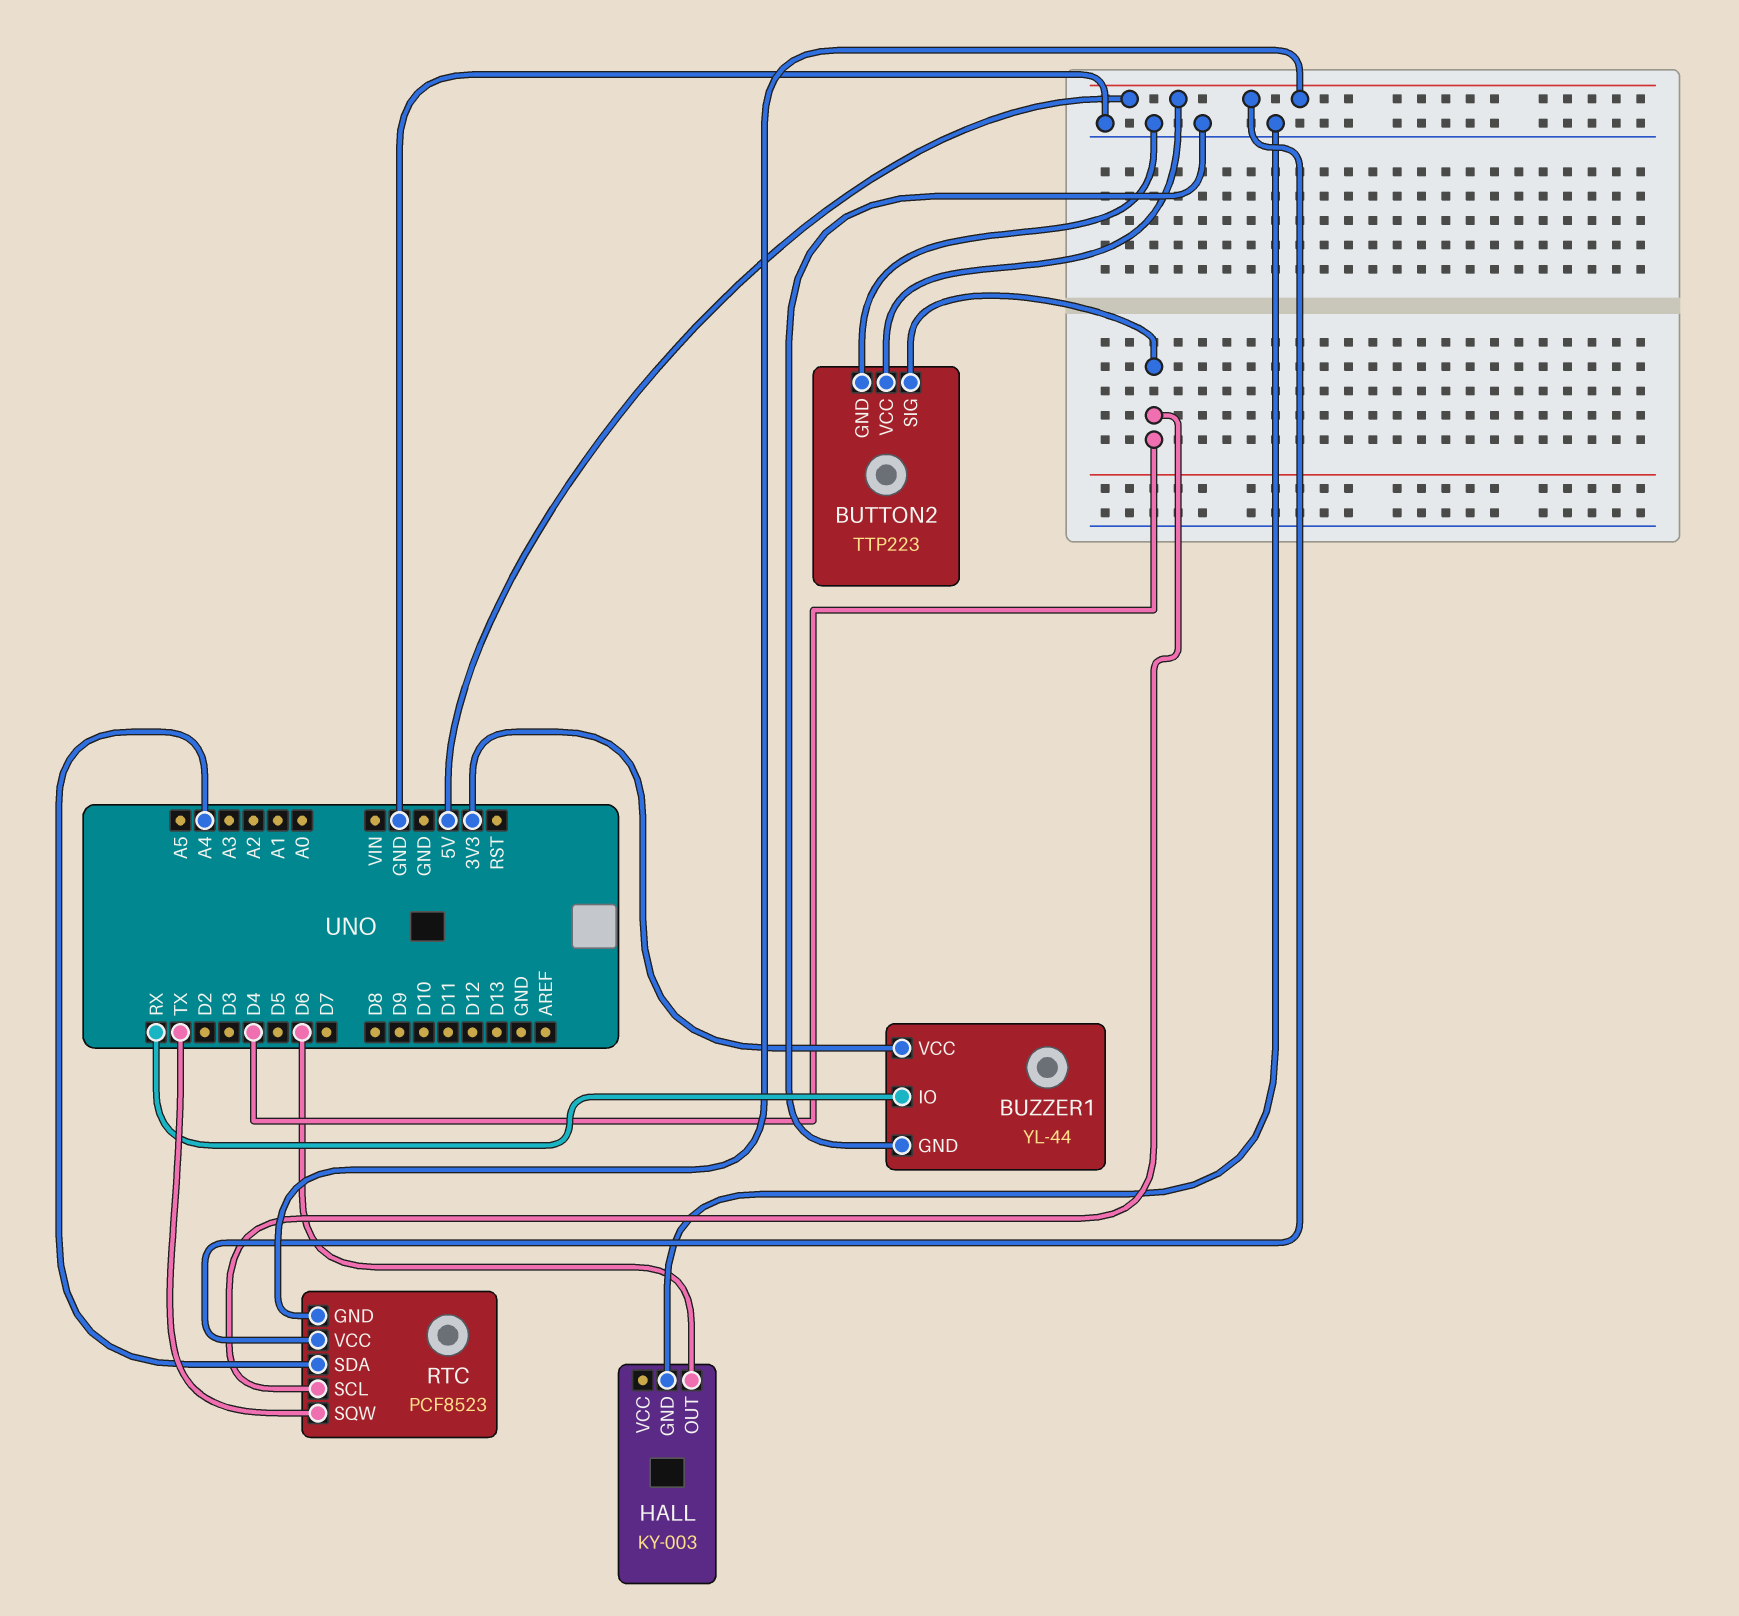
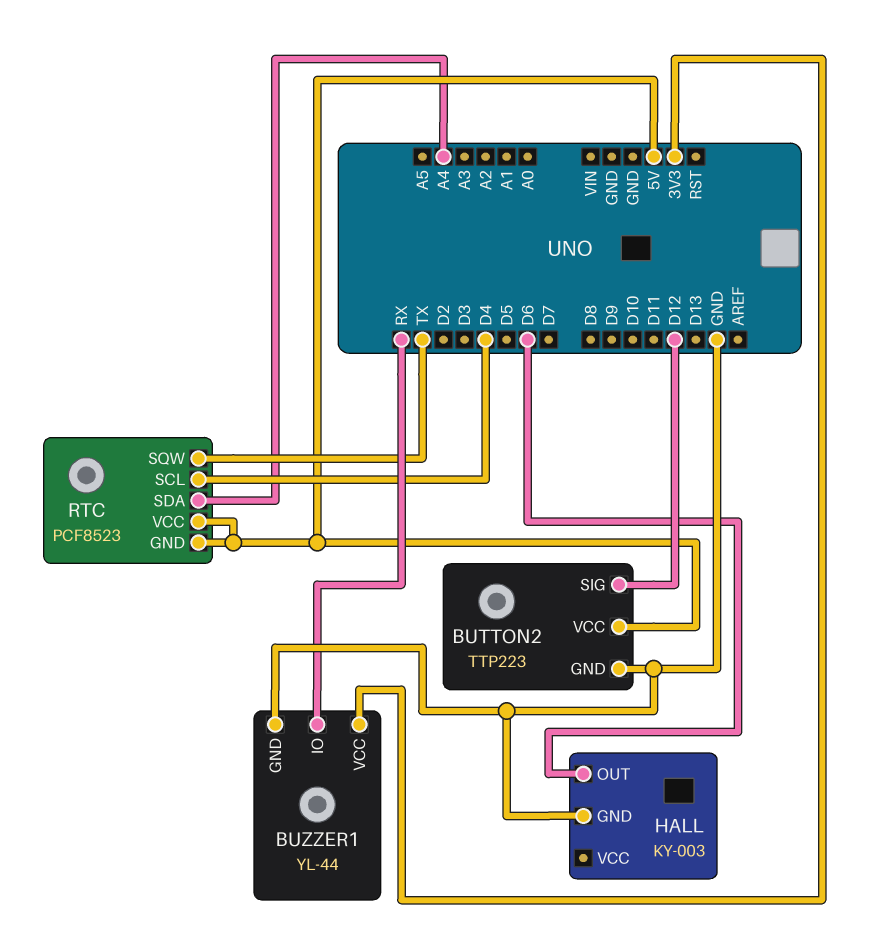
BUTTON2 pin SIG: D4 -> D12

